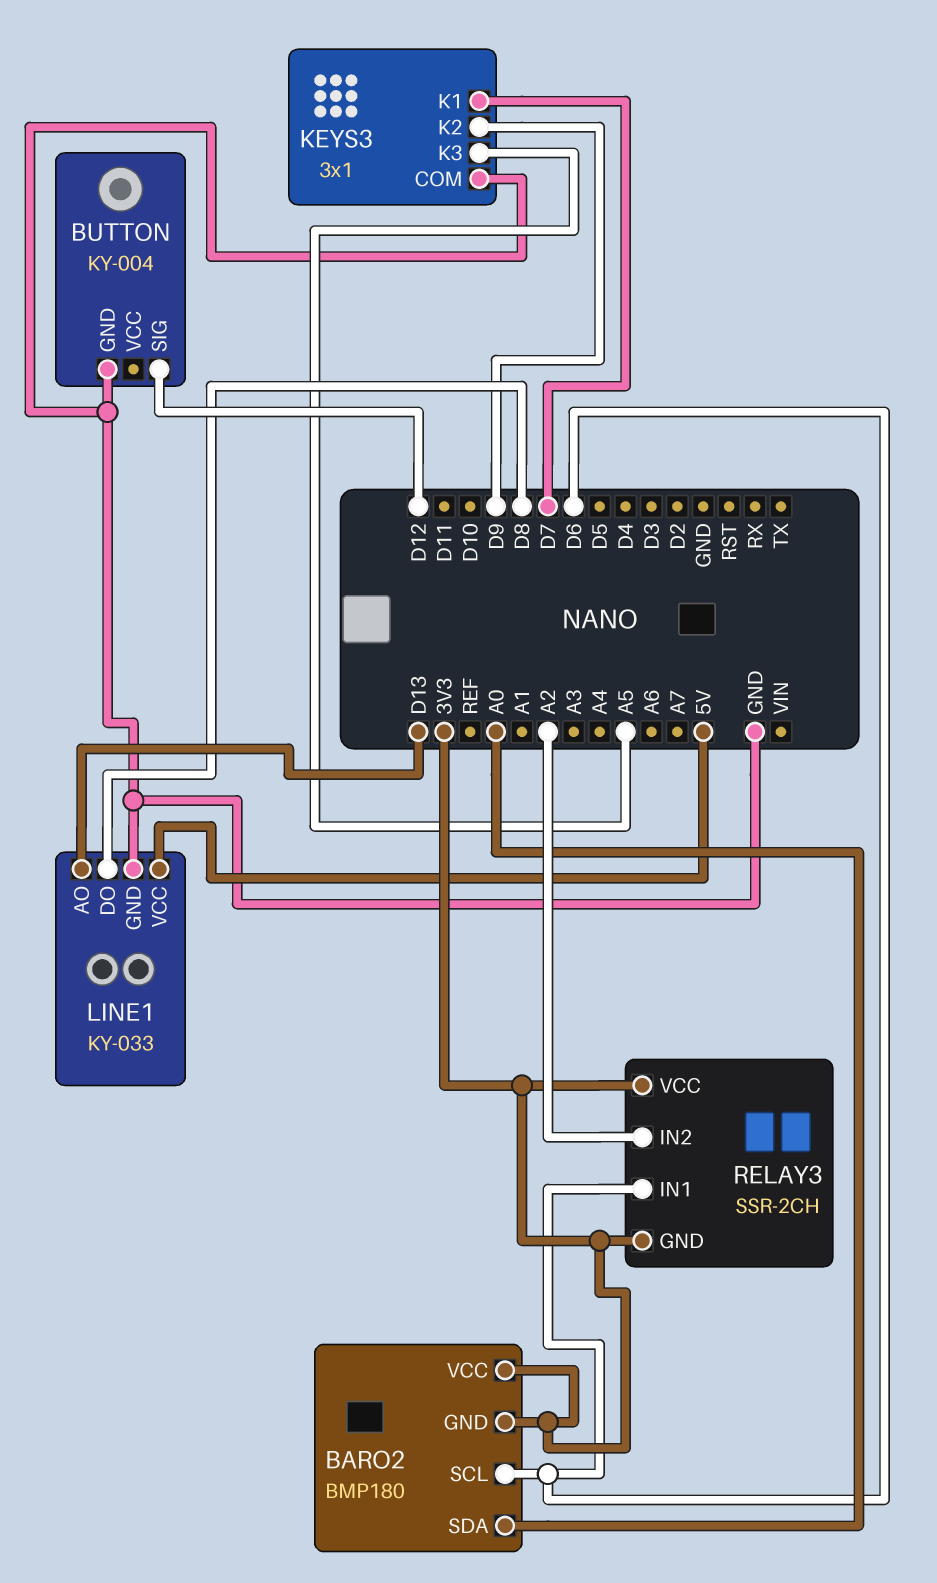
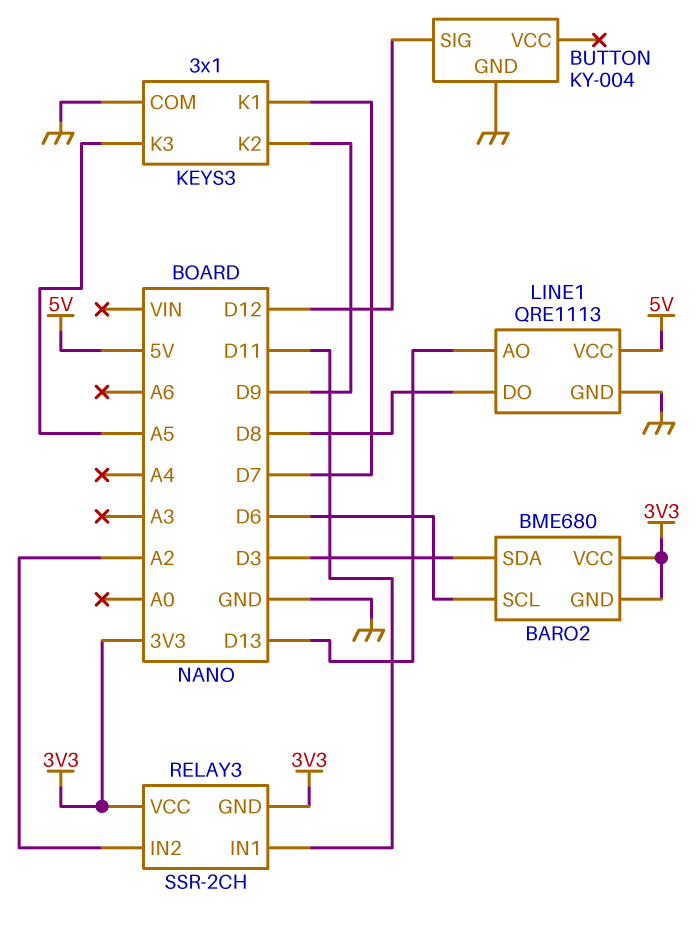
BARO2: BMP180 -> BME680
BARO2 pin SDA: A0 -> D3
LINE1: KY-033 -> QRE1113
RELAY3 pin IN1: D6 -> D11

